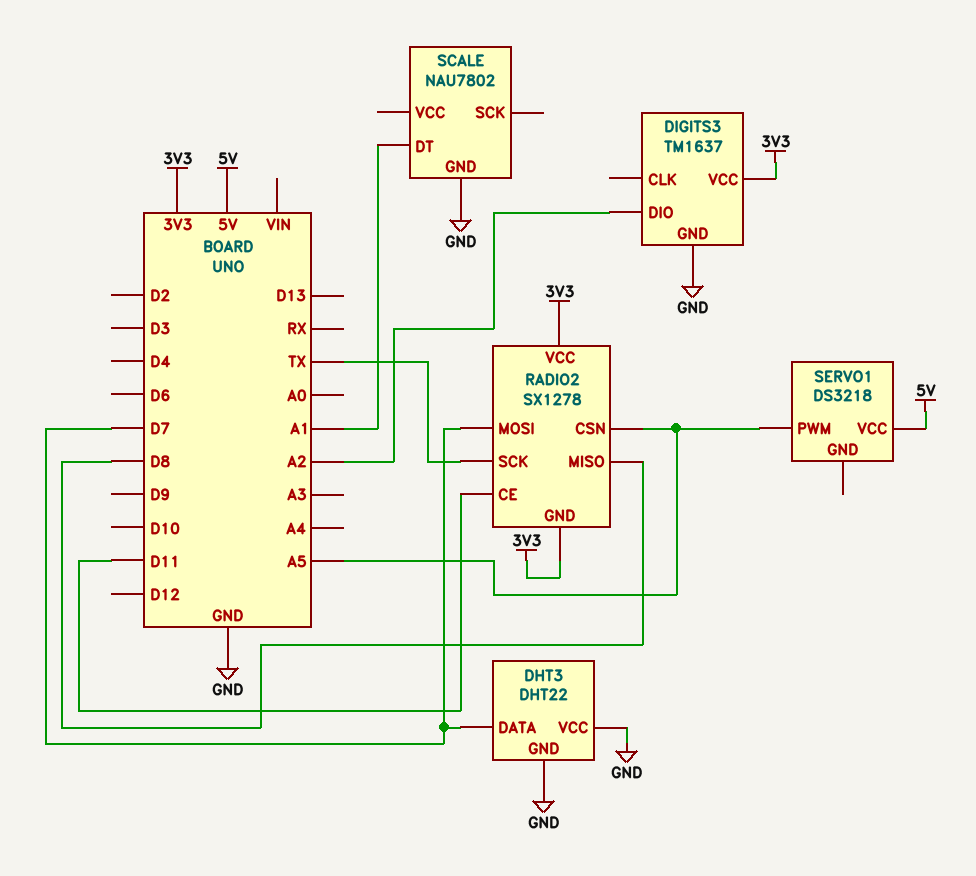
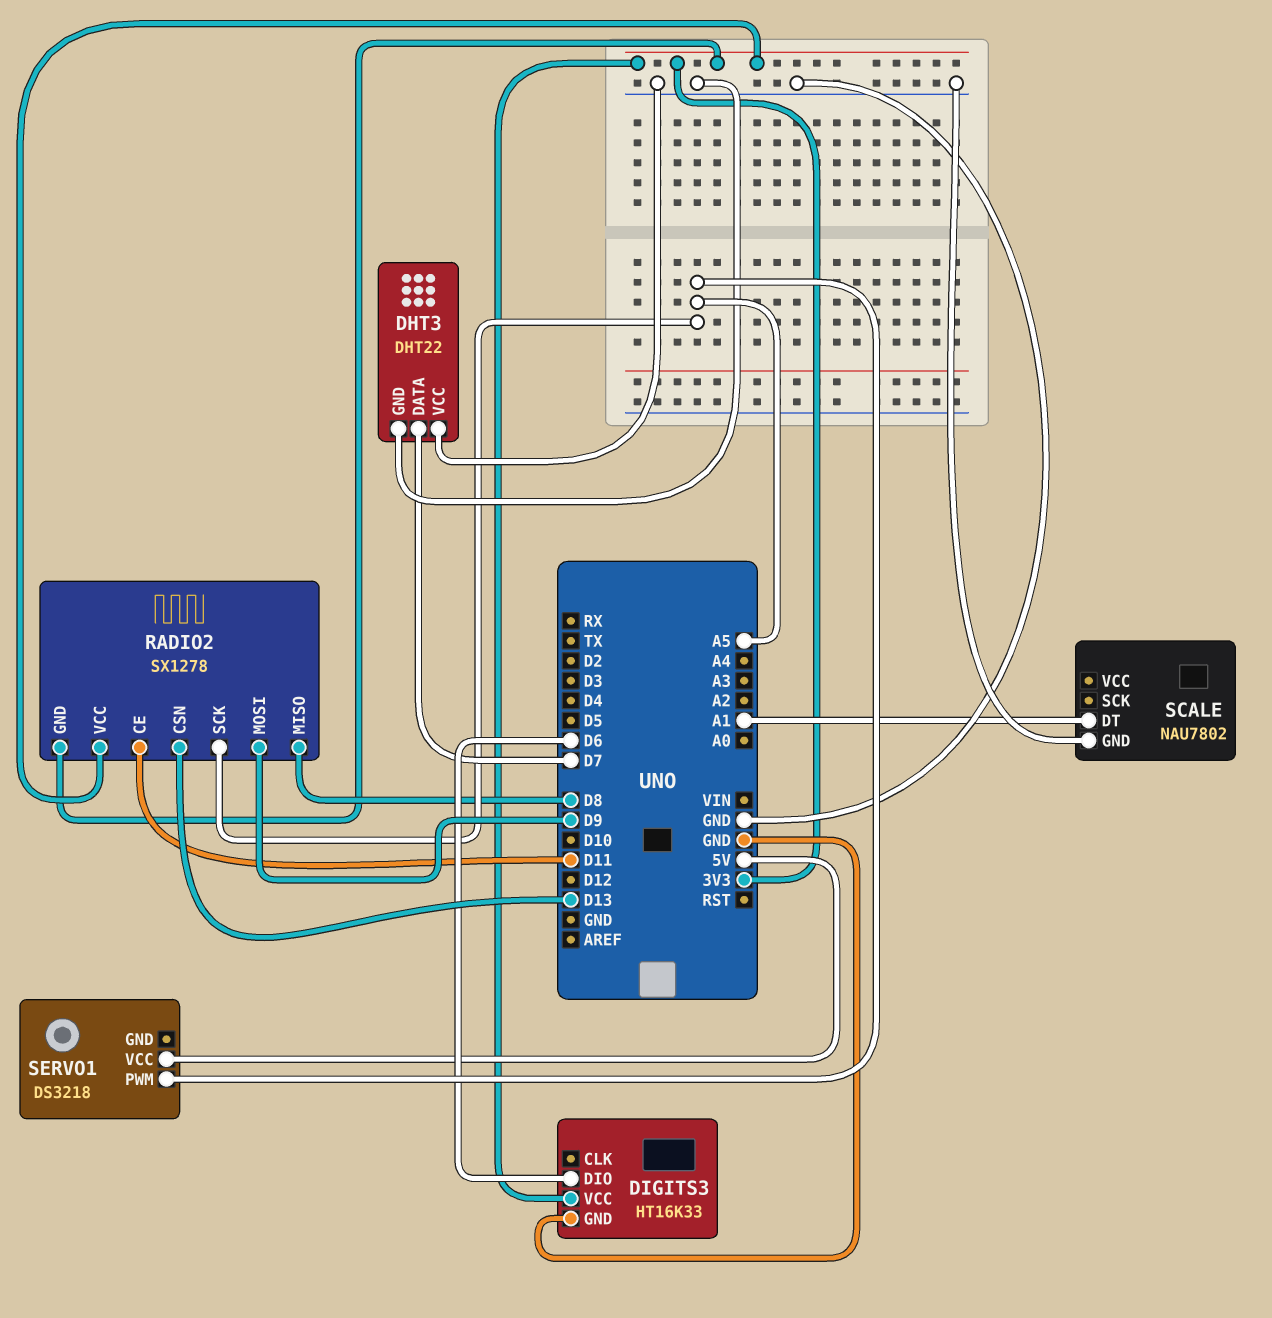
DIGITS3: TM1637 -> HT16K33
DIGITS3 pin DIO: A2 -> D6
RADIO2 pin CSN: A5 -> D13
RADIO2 pin MOSI: D7 -> D9
RADIO2 pin SCK: TX -> A5

